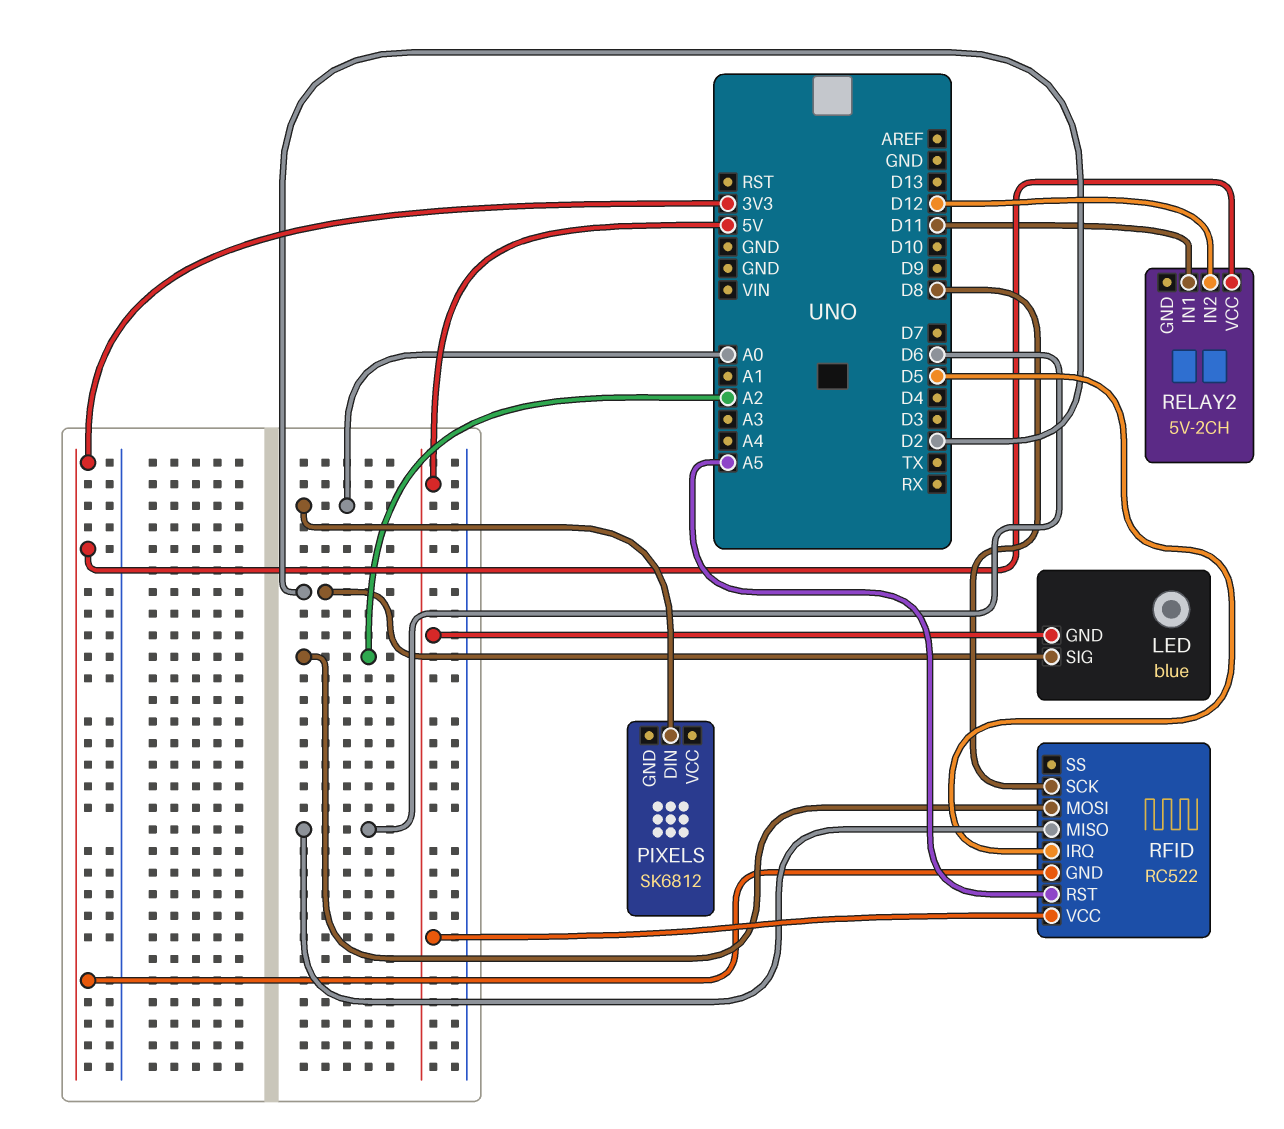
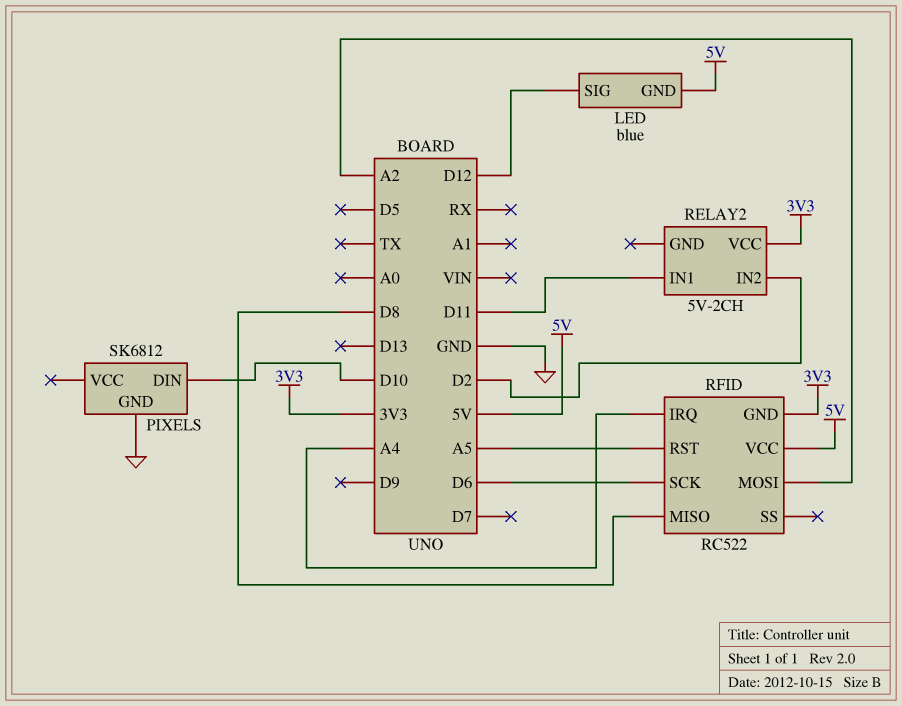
LED pin SIG: D2 -> D12
PIXELS pin DIN: A0 -> D10
PIXELS pin GND: none -> GND
RELAY2 pin IN2: D12 -> D2
RFID pin IRQ: D5 -> A4
RFID pin MISO: D6 -> D8
RFID pin SCK: D8 -> D6

